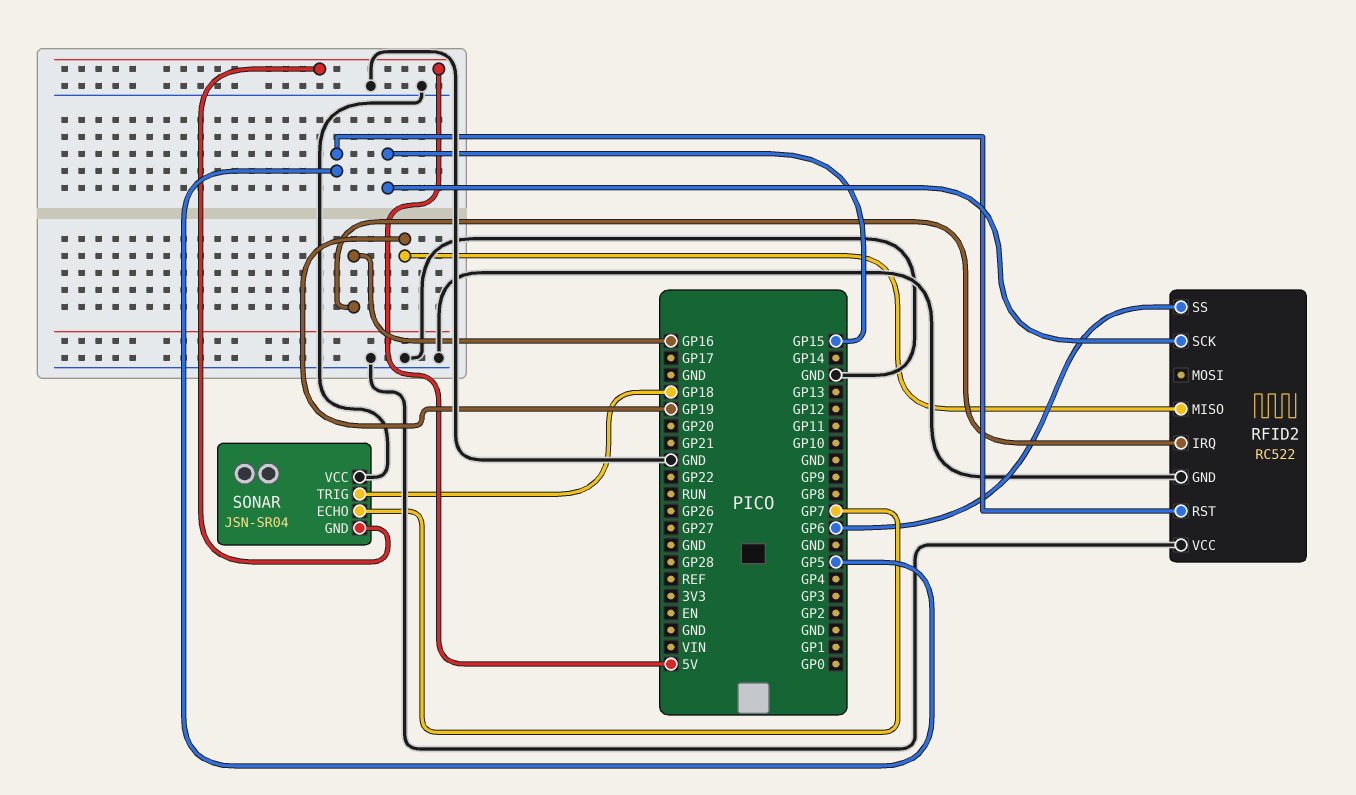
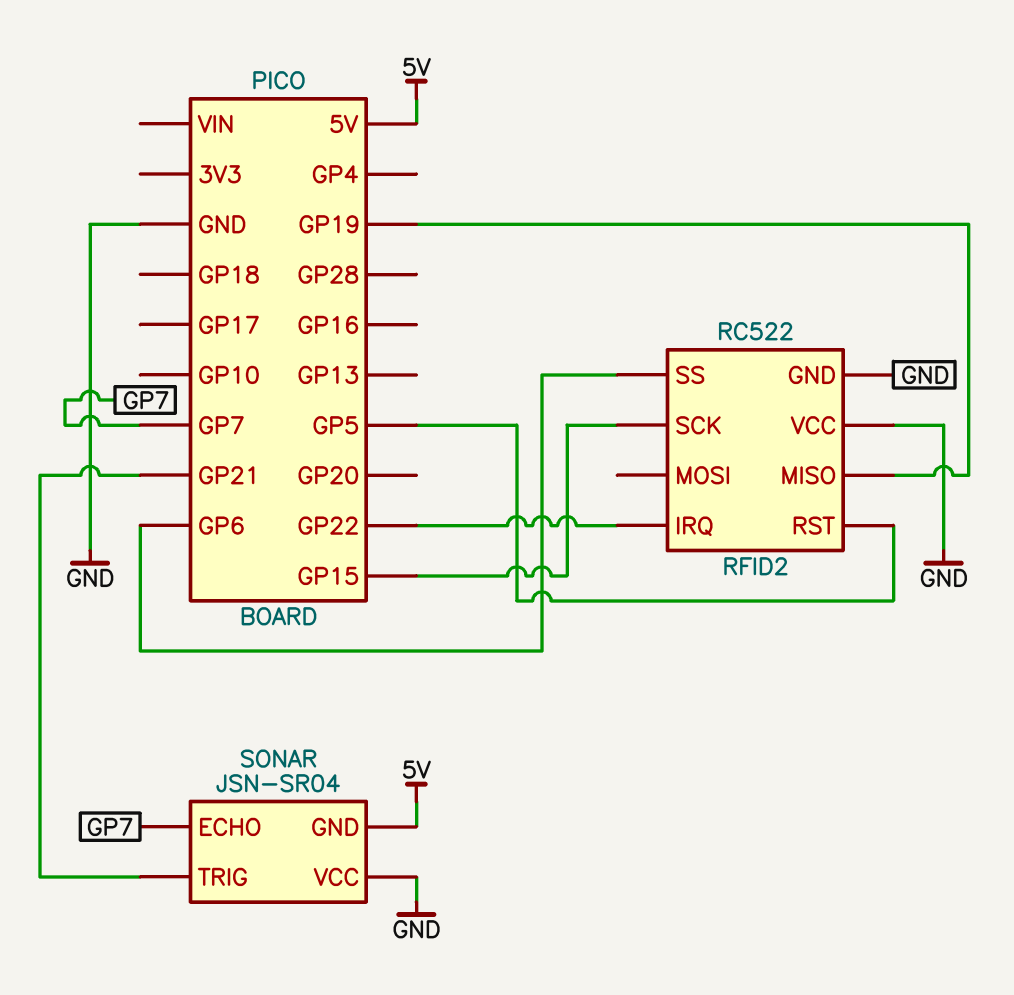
RFID2 pin IRQ: GP16 -> GP22
SONAR pin TRIG: GP18 -> GP21

